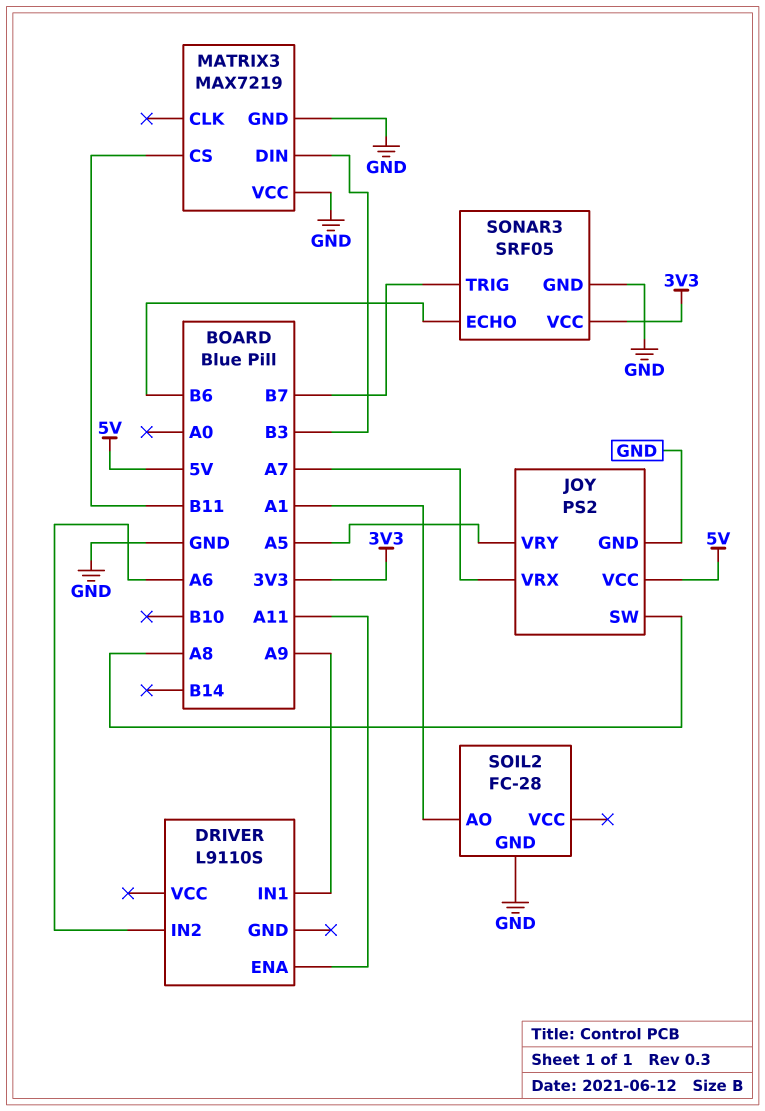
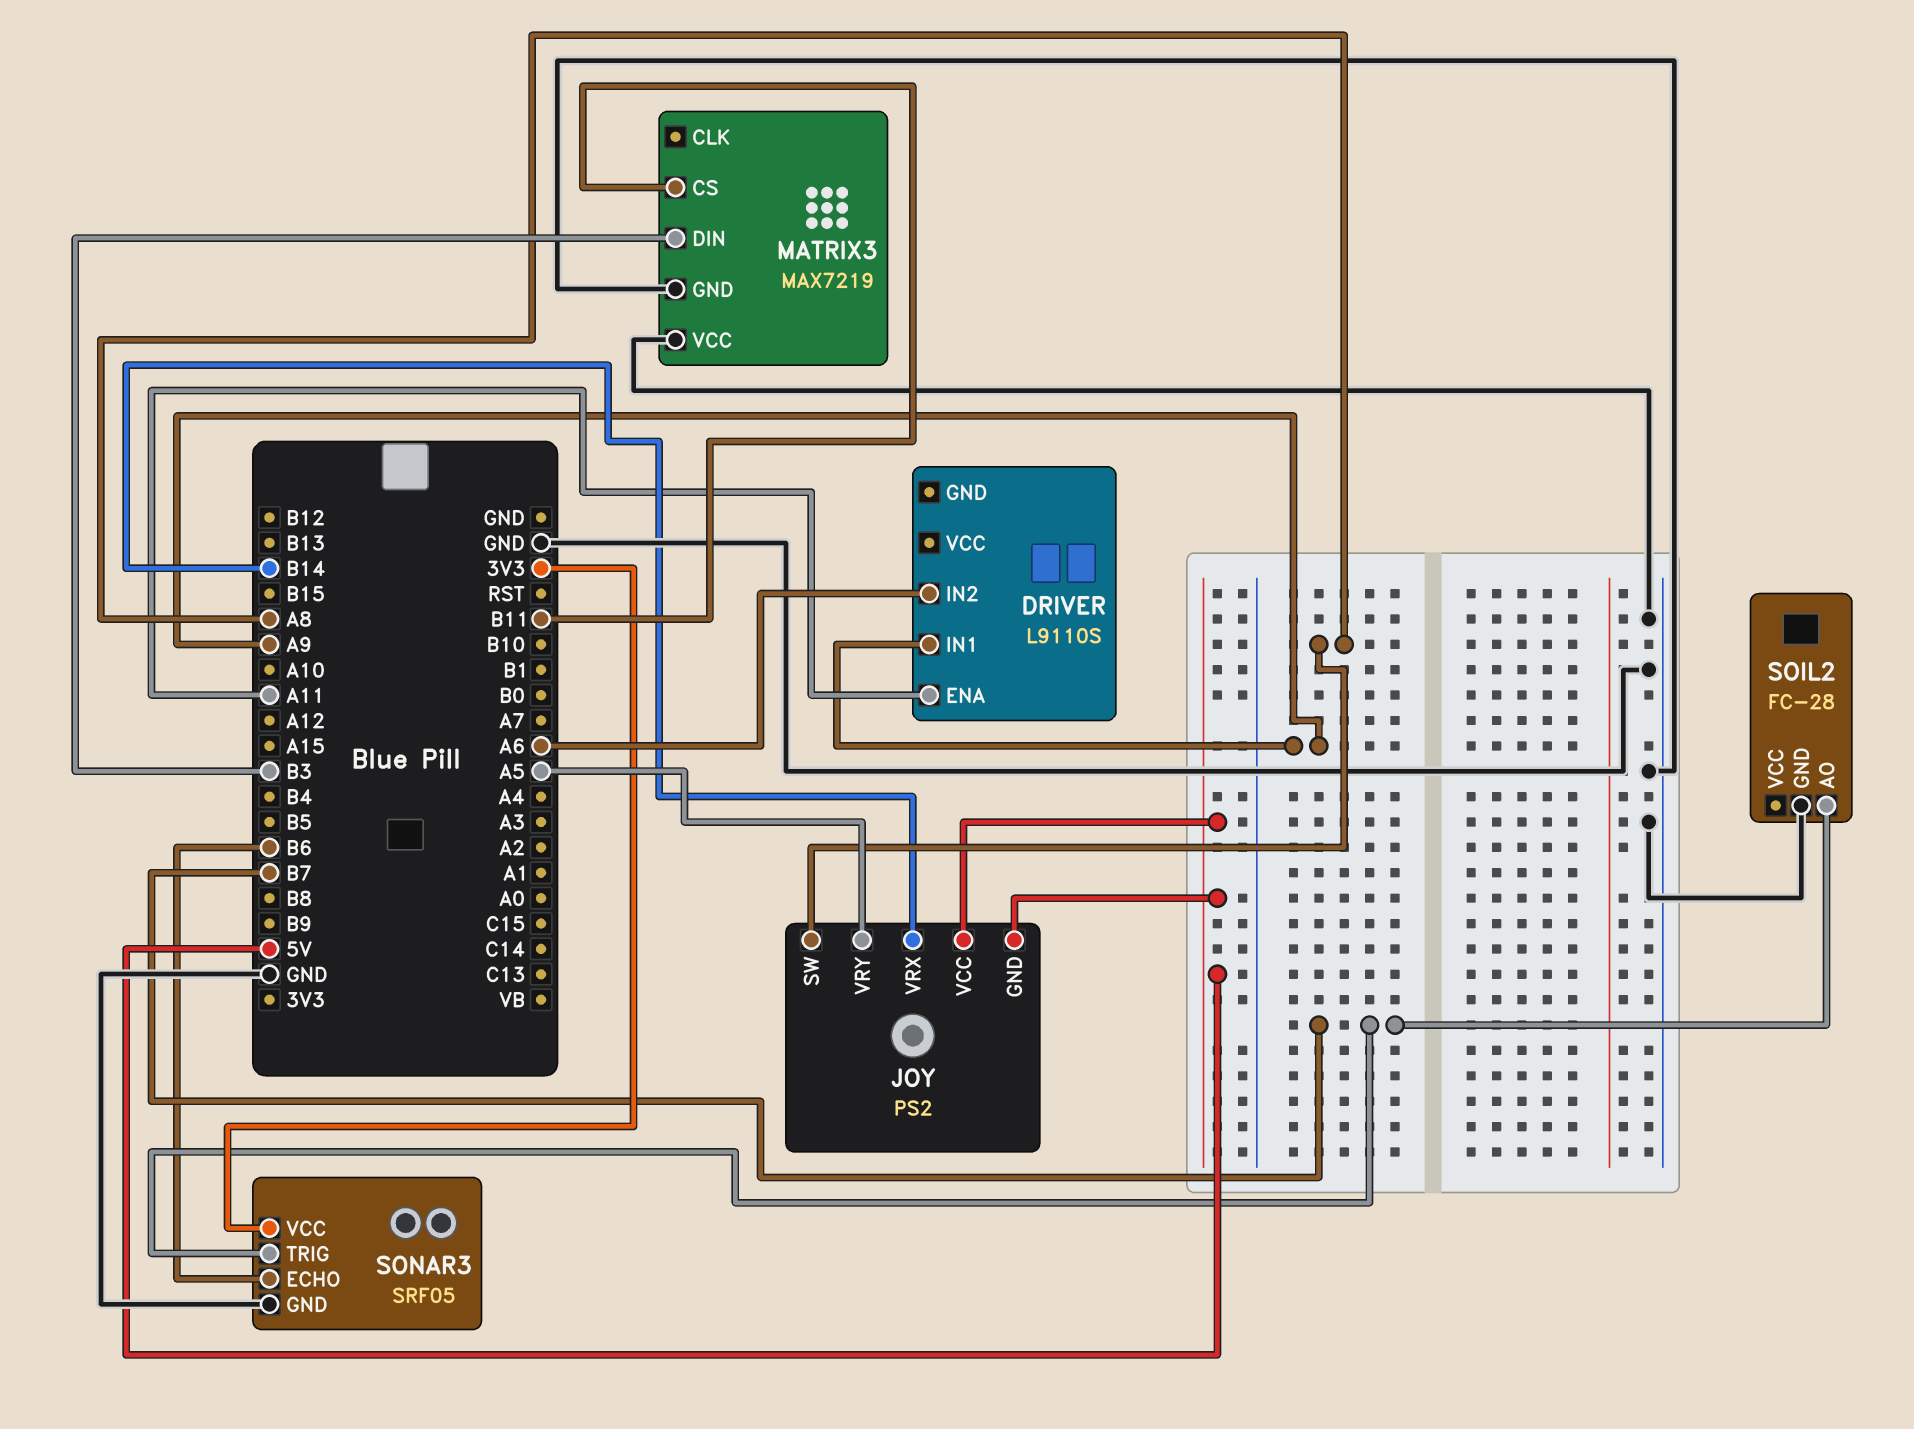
JOY pin GND: GND -> 5V
JOY pin VRX: A7 -> B14
SOIL2 pin AO: A1 -> B7

